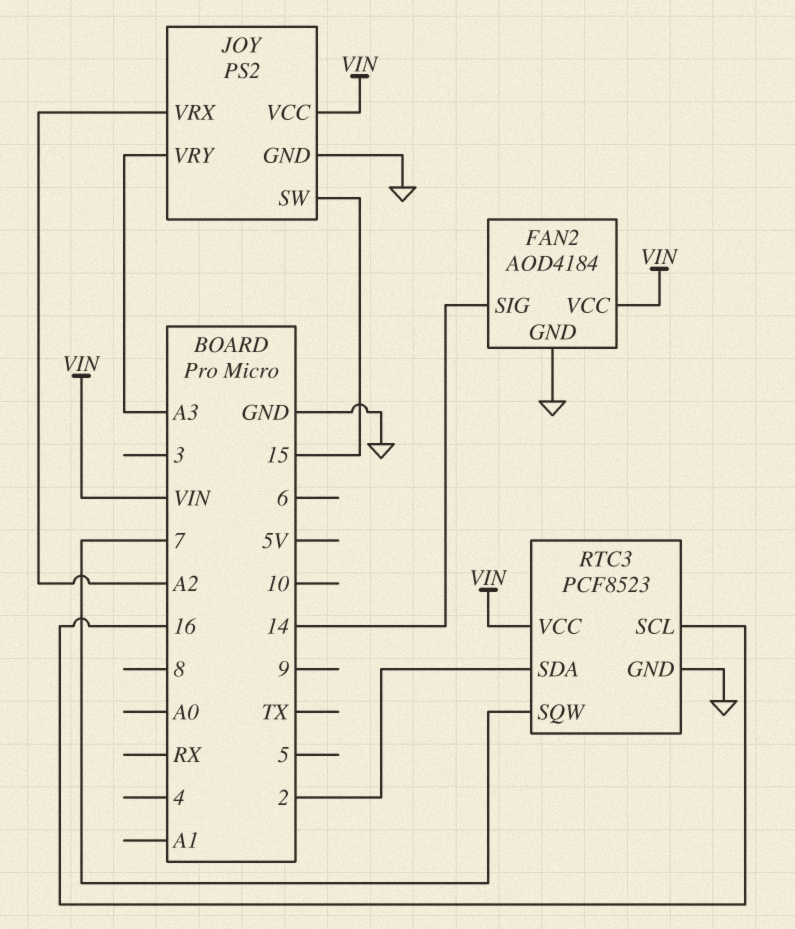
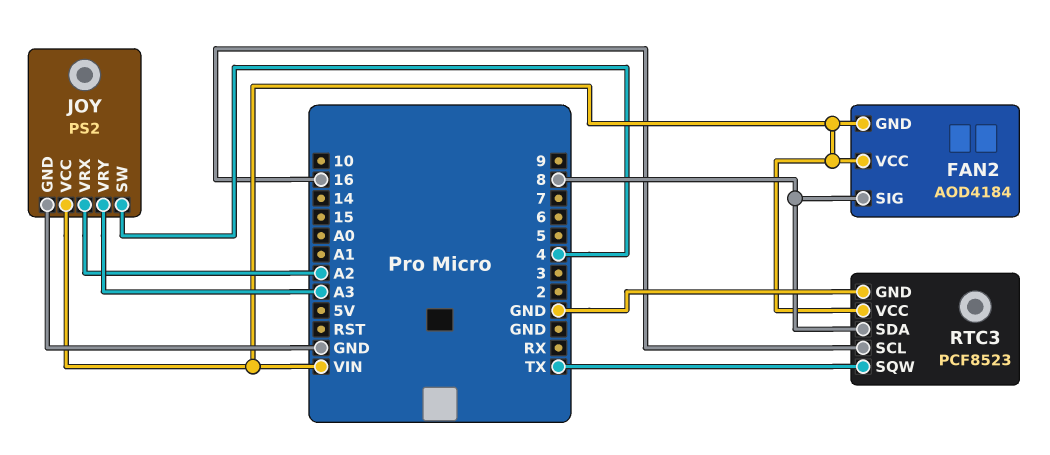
FAN2 pin GND: GND -> VIN
FAN2 pin SIG: 14 -> 8
JOY pin SW: 15 -> 4
RTC3 pin SDA: 2 -> 8
RTC3 pin SQW: 7 -> TX

